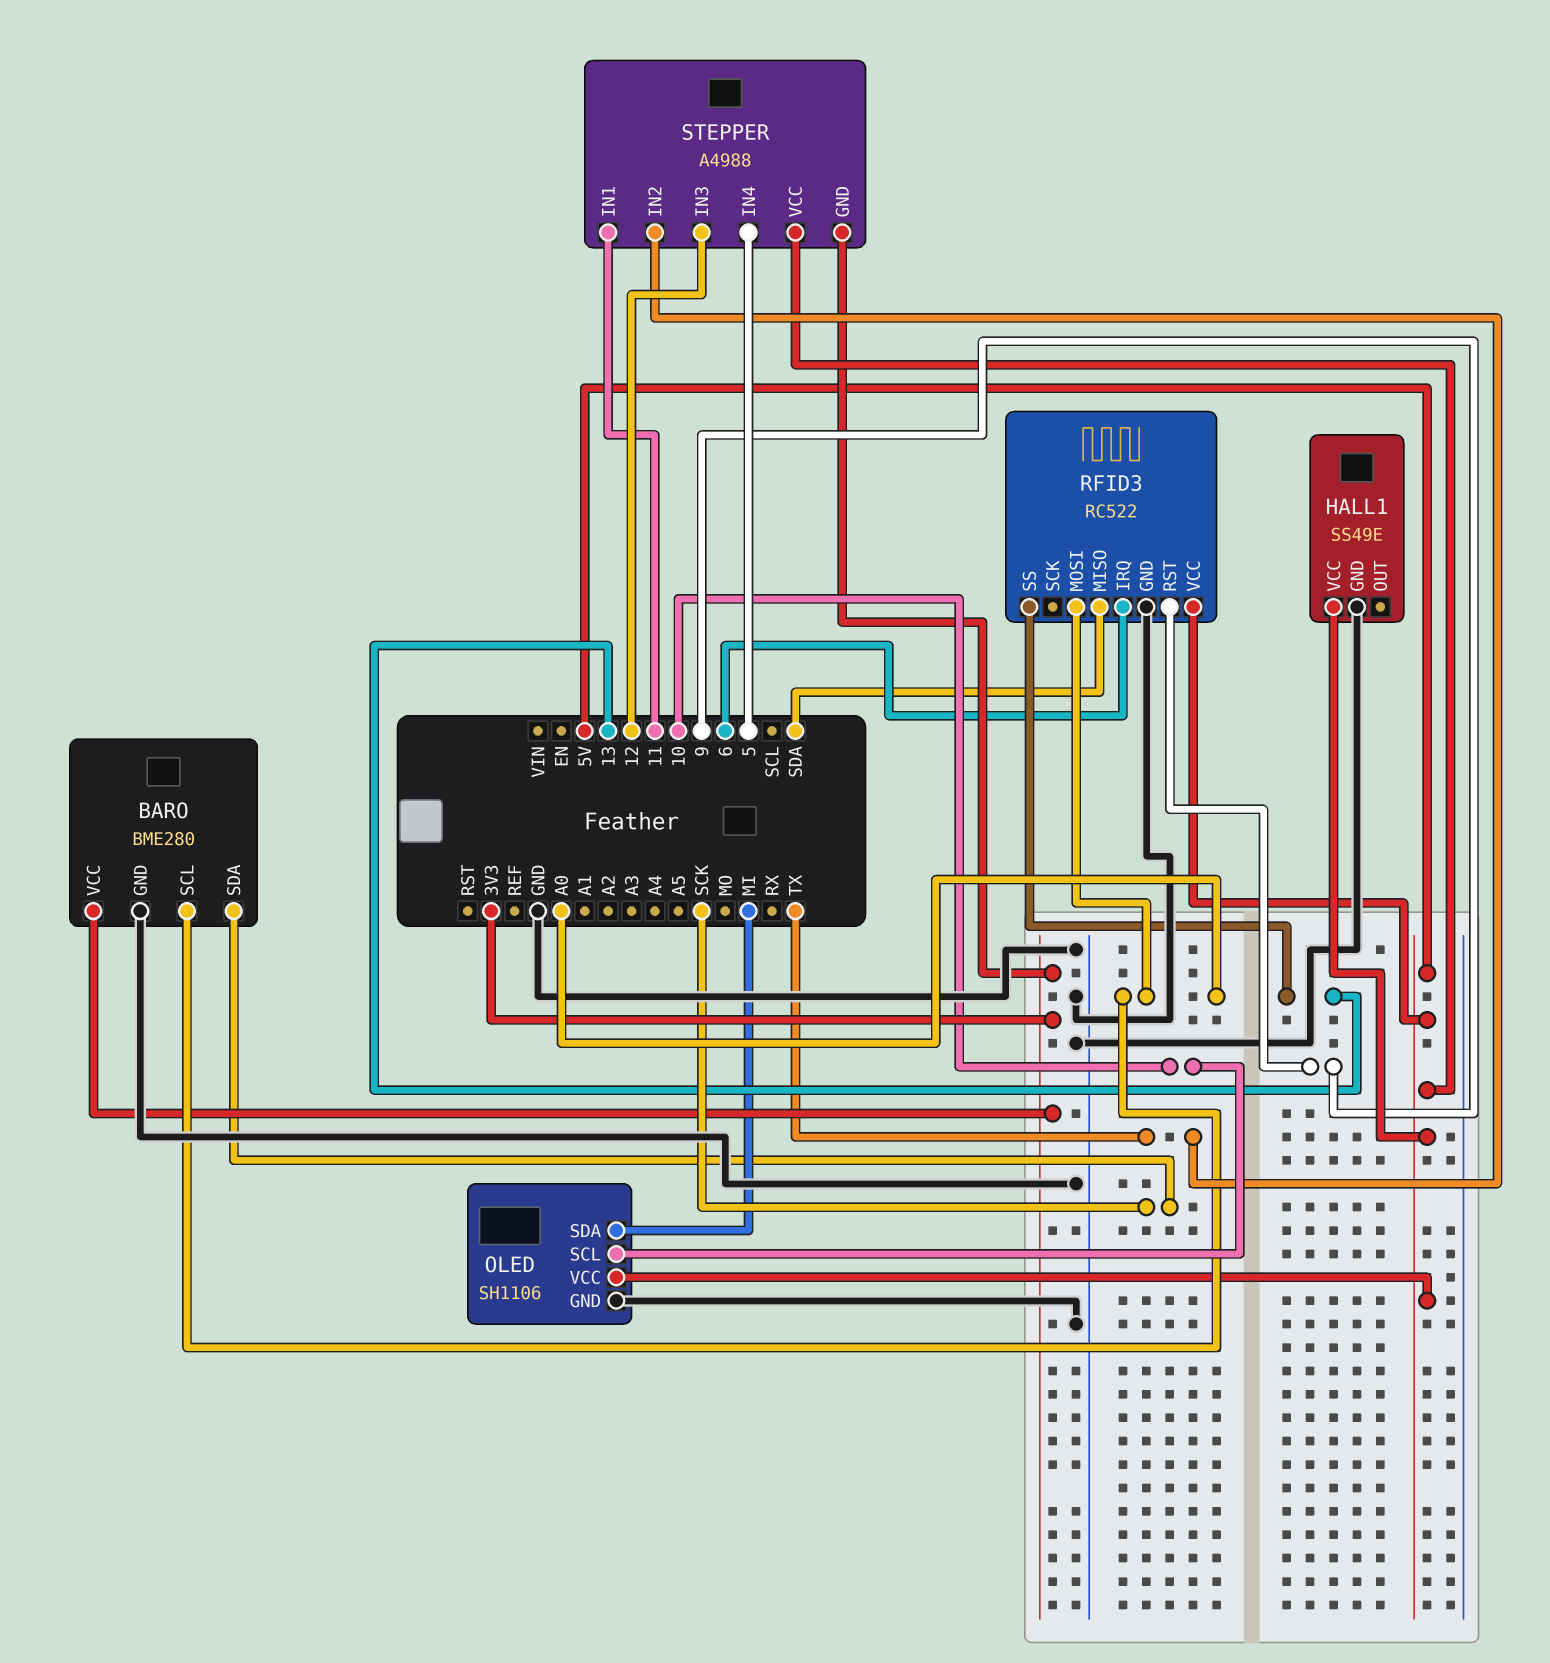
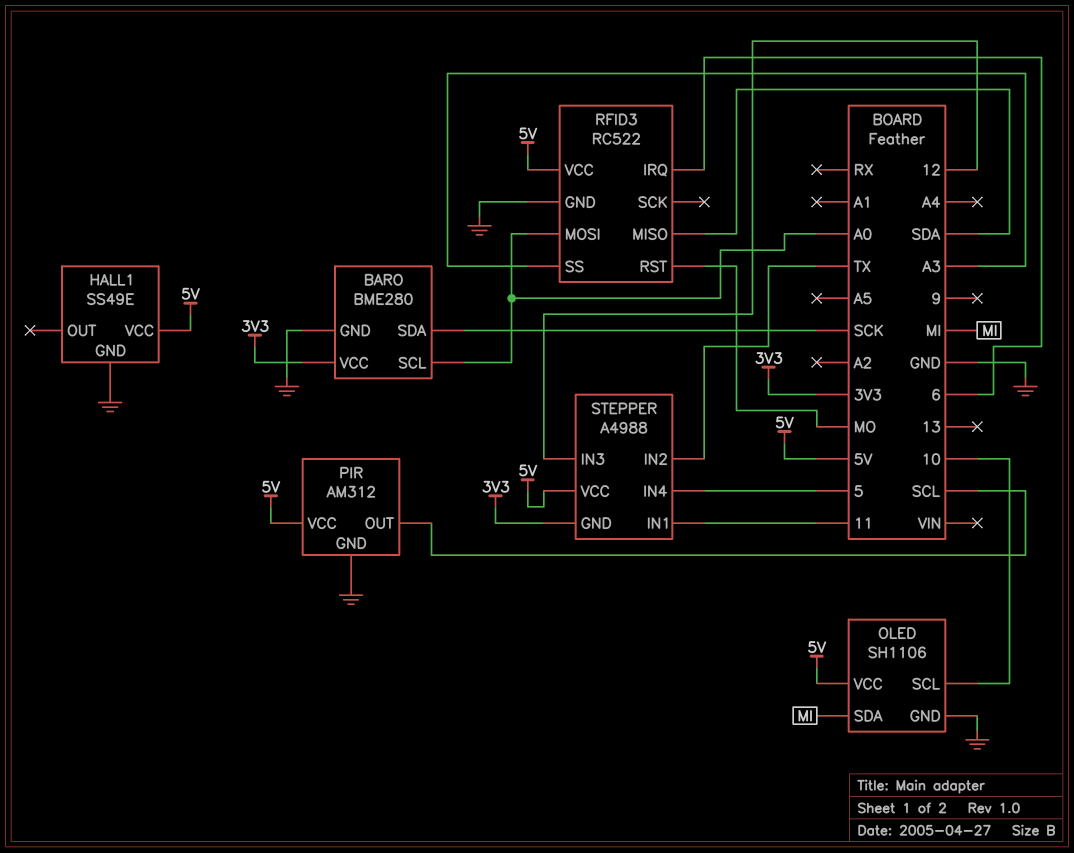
PIR: none -> AM312
PIR pin GND: none -> GND
PIR pin OUT: none -> SCL
PIR pin VCC: none -> 5V
RFID3 pin RST: 9 -> MO
RFID3 pin SS: 13 -> A3

